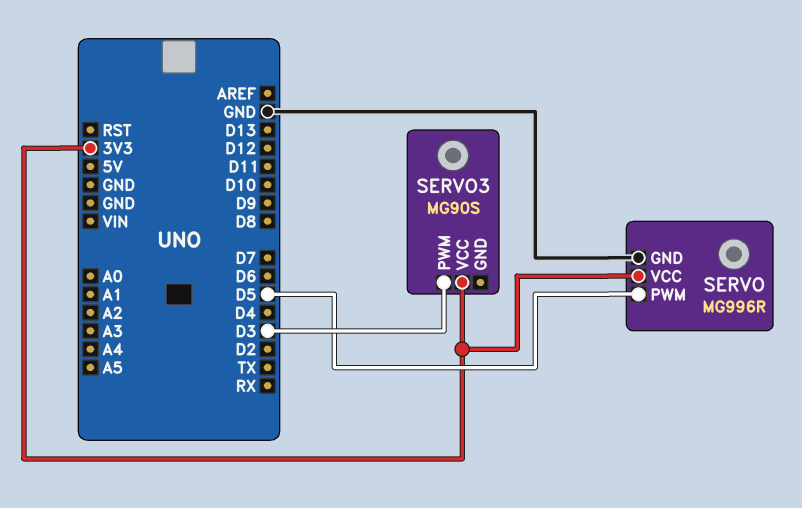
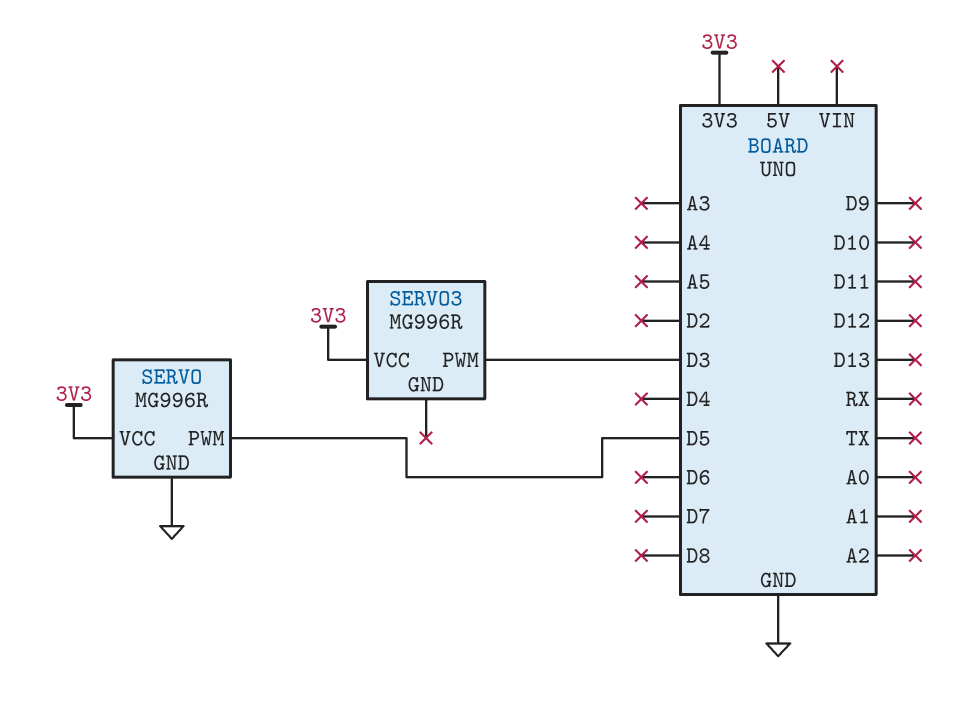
SERVO3: MG90S -> MG996R

